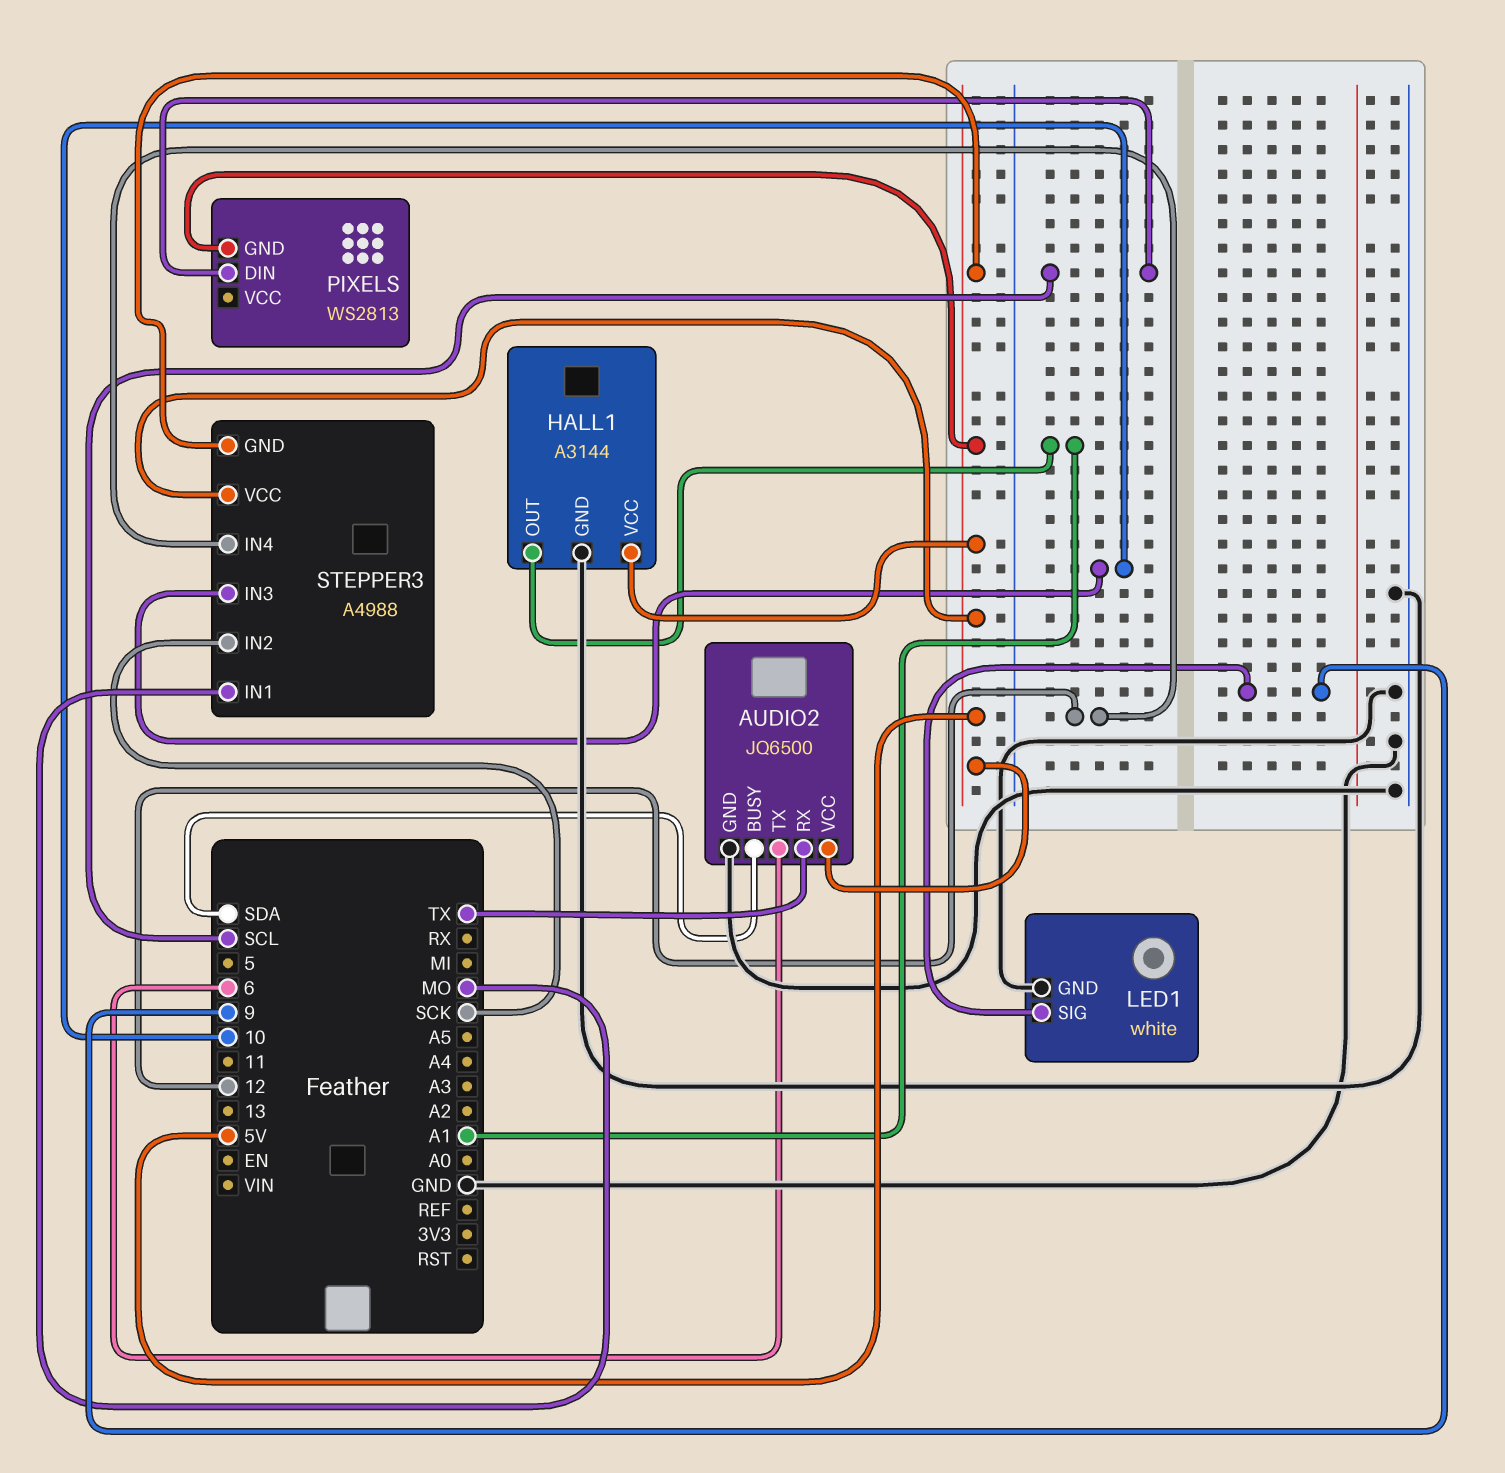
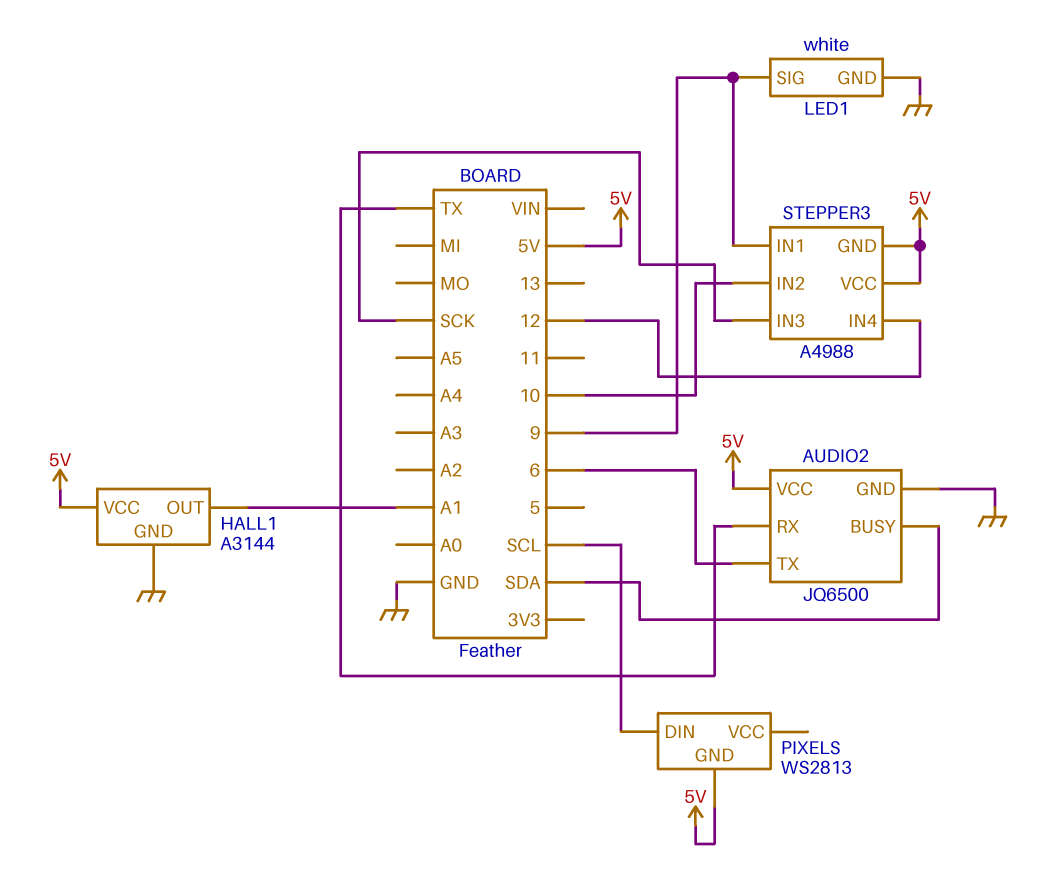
STEPPER3 pin IN1: MO -> 9
STEPPER3 pin IN2: SCK -> 10
STEPPER3 pin IN3: 10 -> SCK

